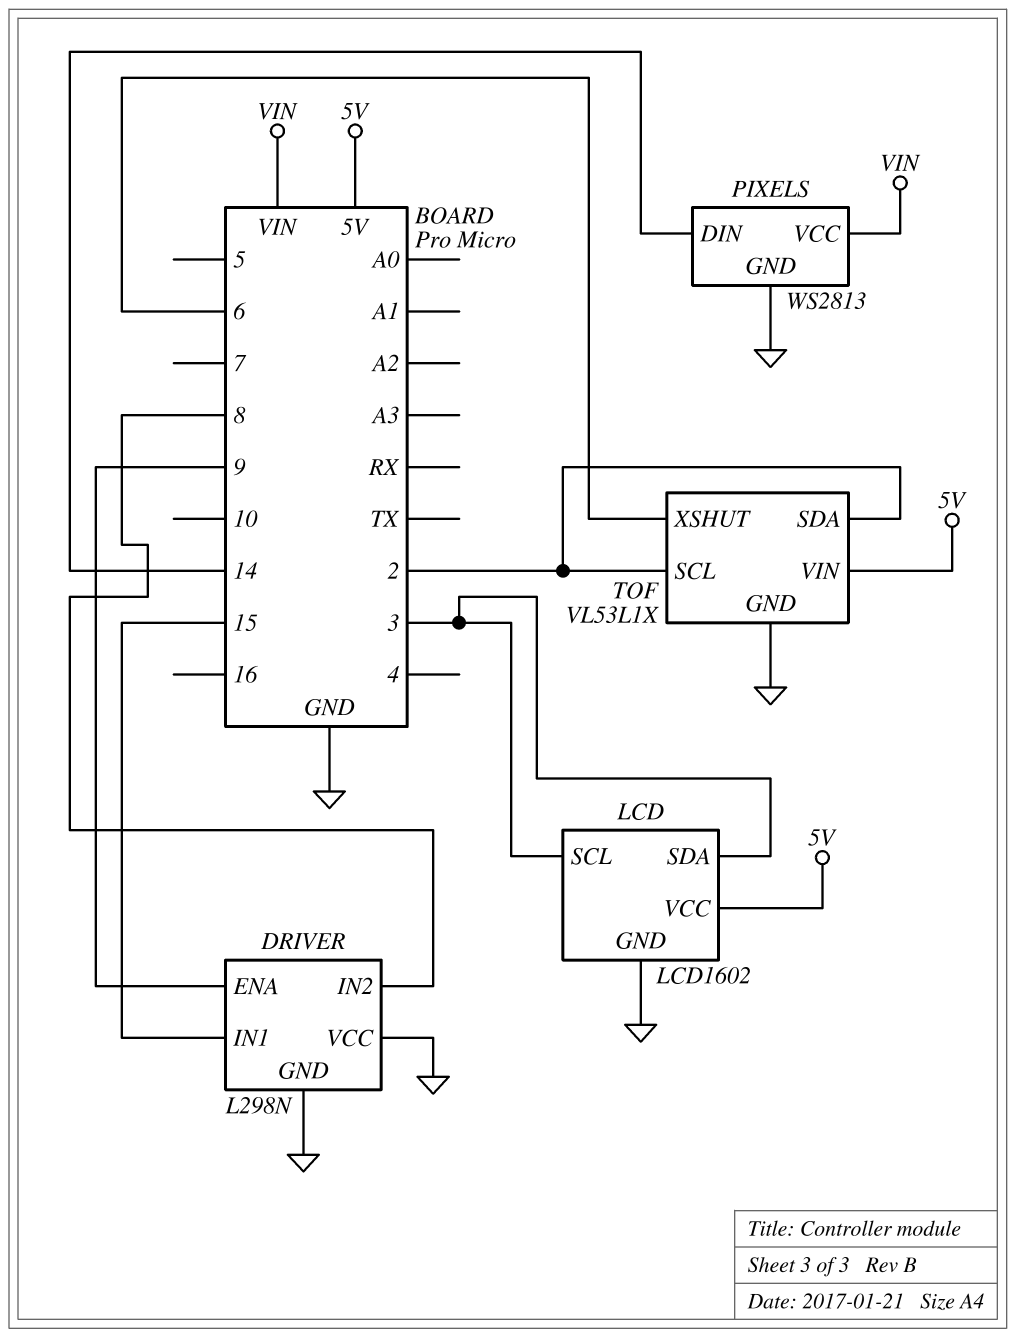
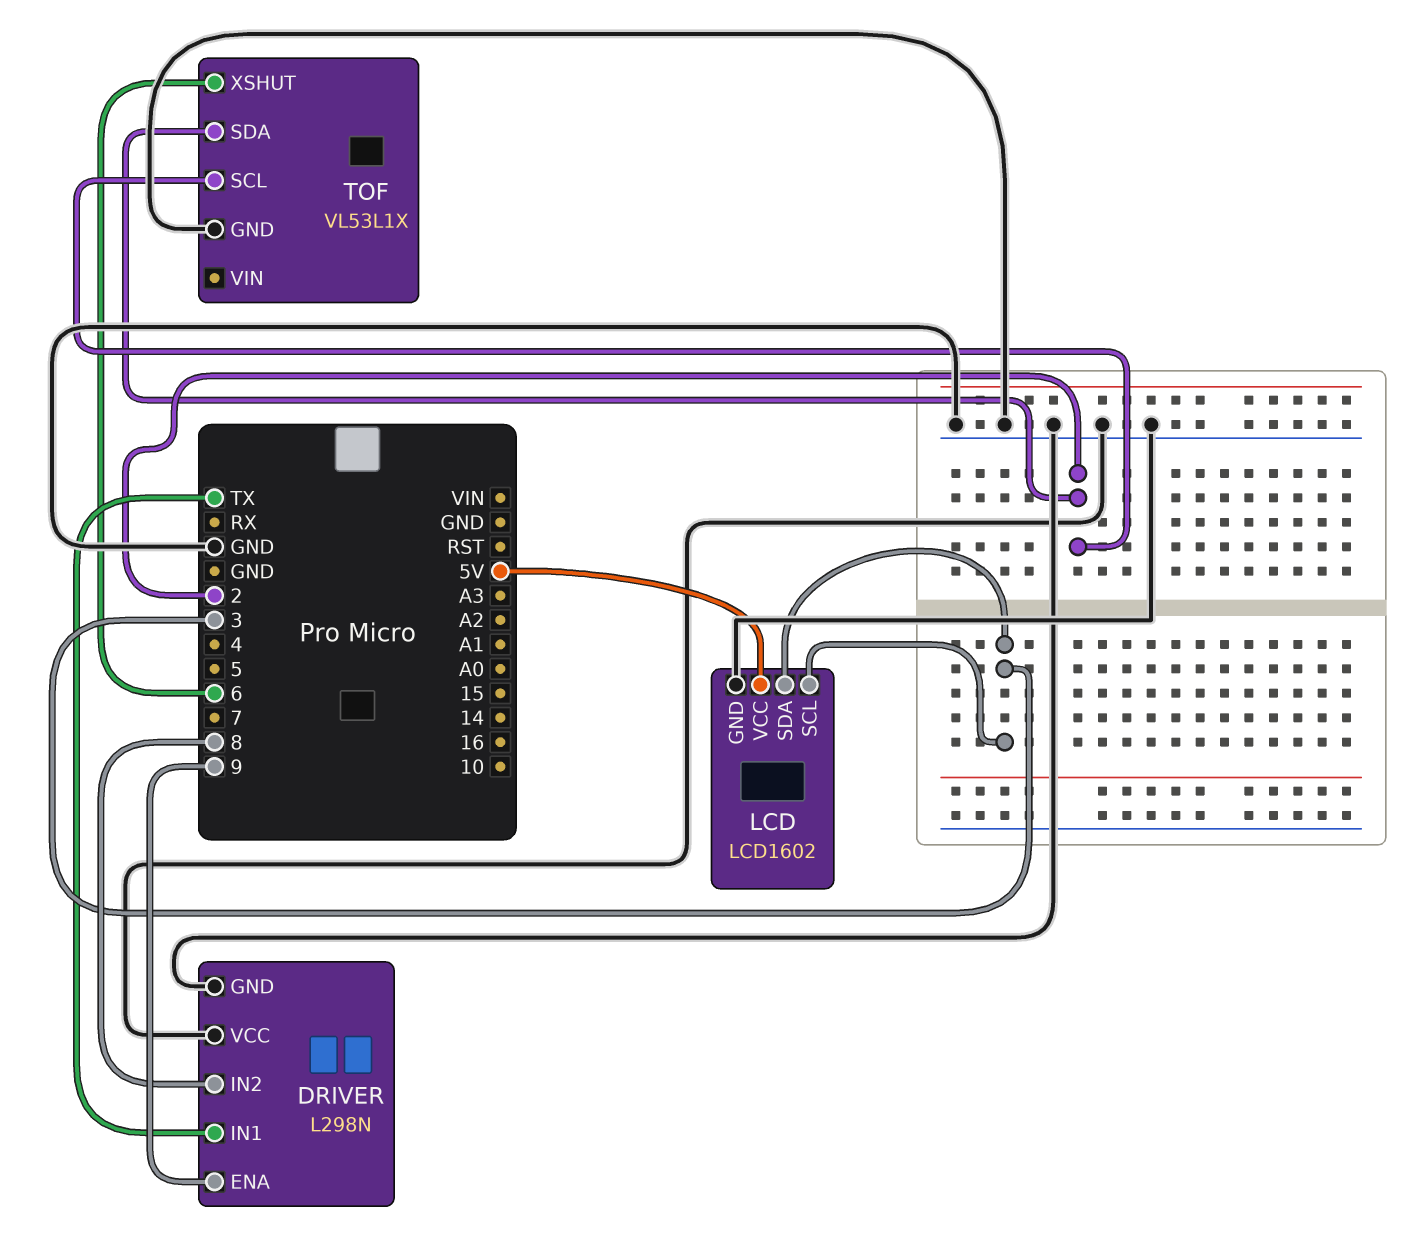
DRIVER pin IN1: 15 -> TX
PIXELS: WS2813 -> none
PIXELS pin DIN: 14 -> none
PIXELS pin GND: GND -> none
PIXELS pin VCC: VIN -> none
TOF pin VIN: 5V -> none

